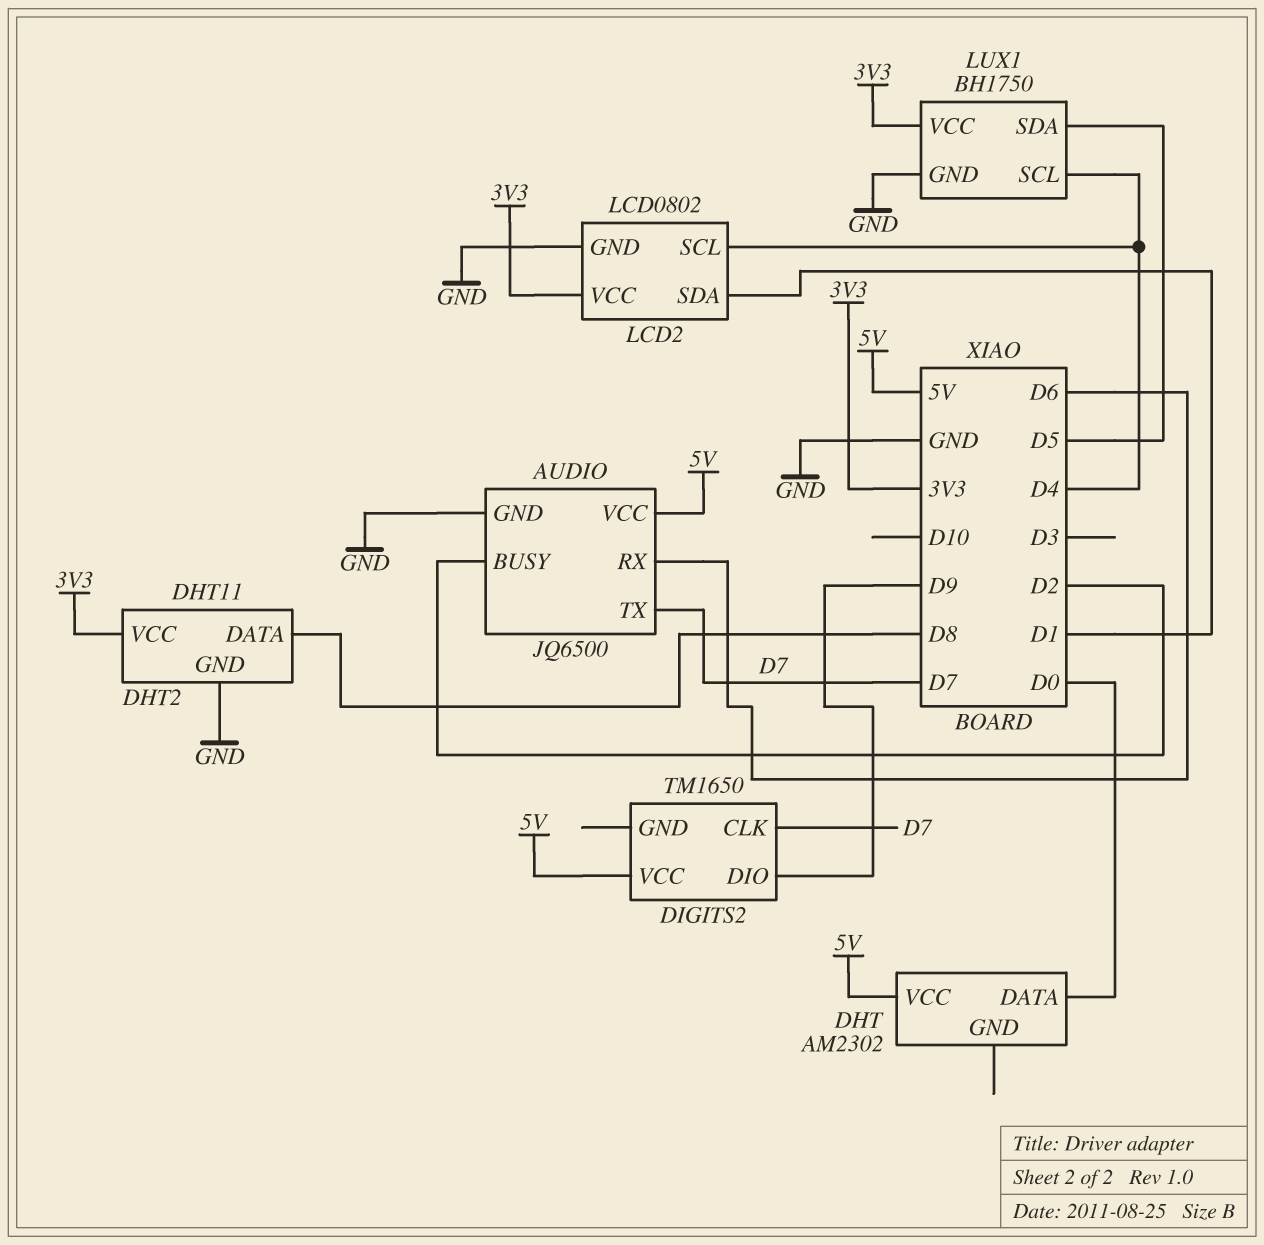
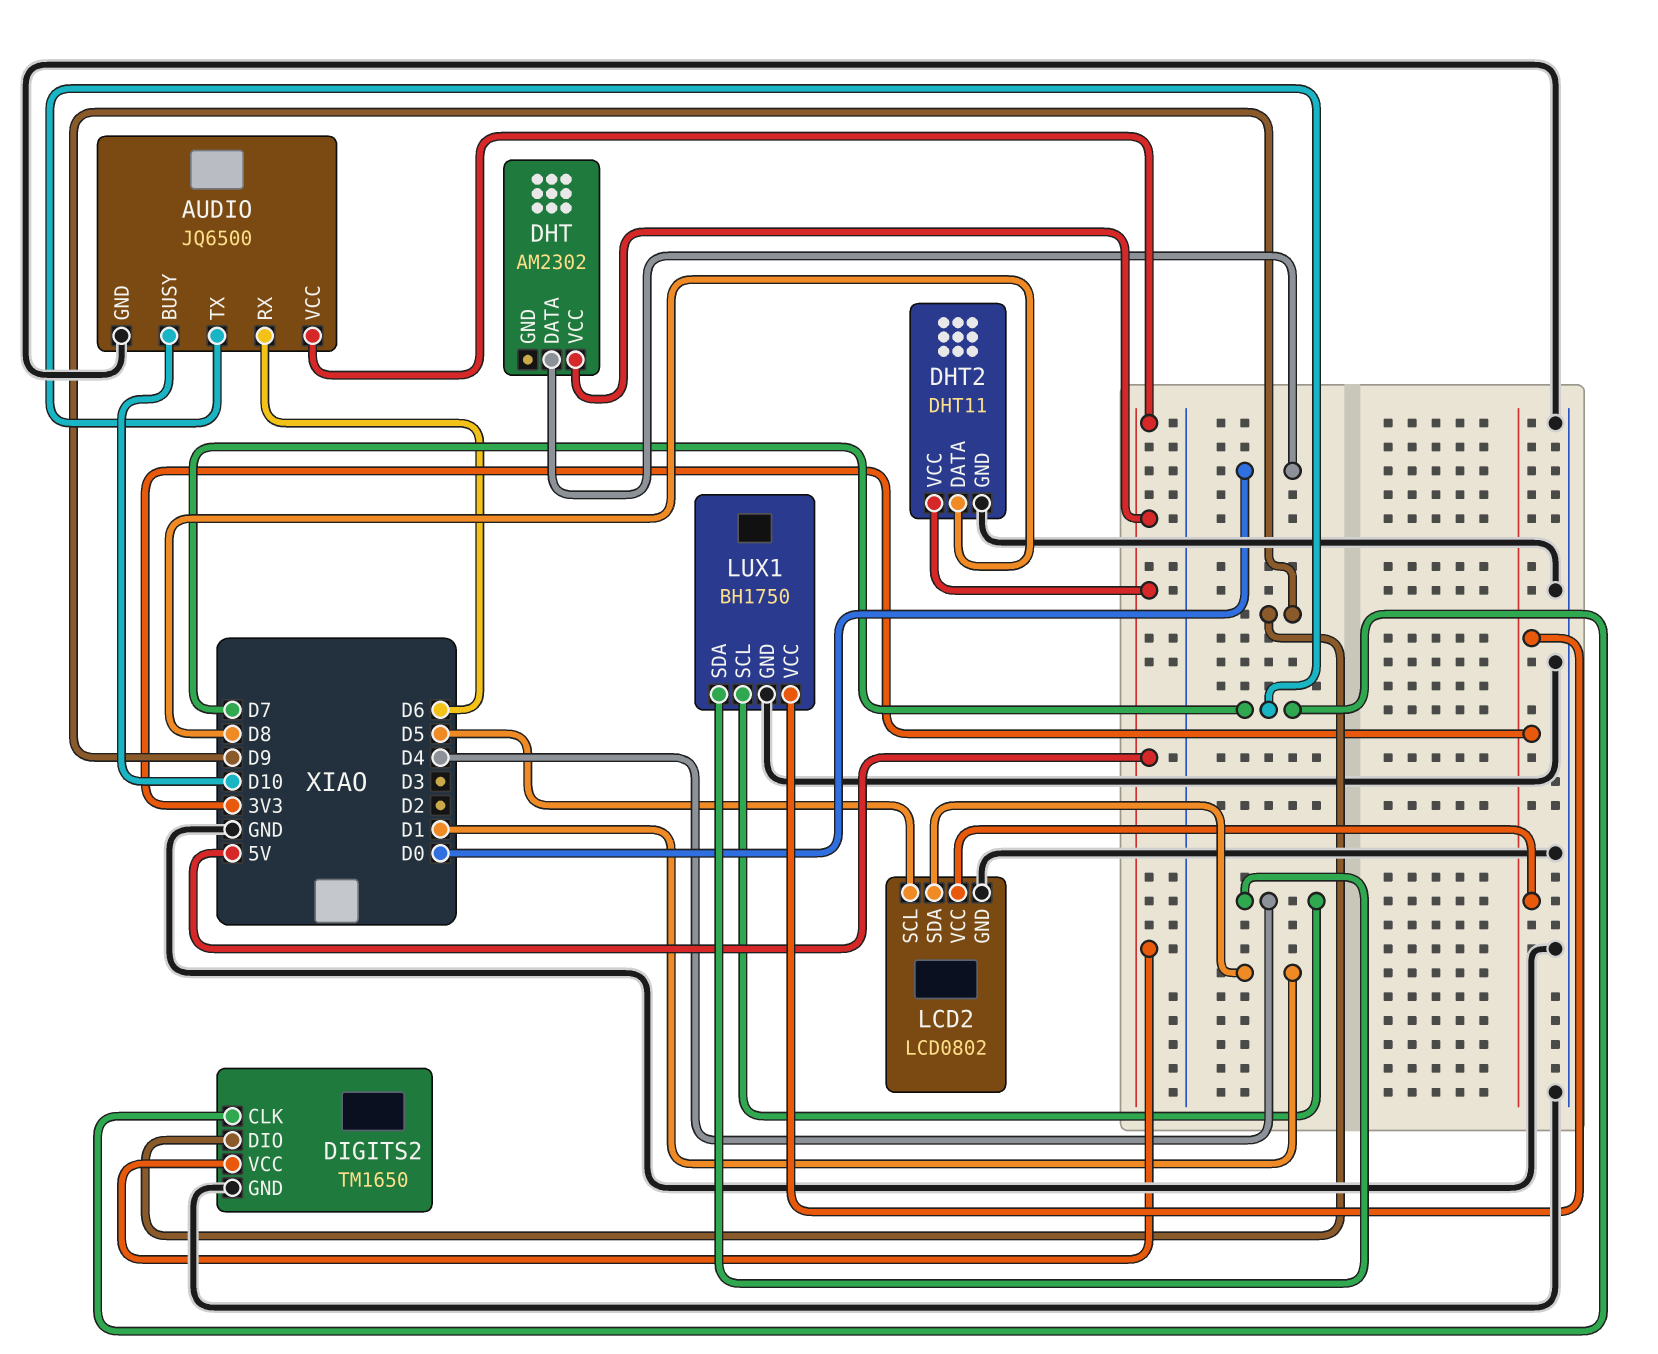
AUDIO pin BUSY: D2 -> D10
DHT2 pin VCC: 3V3 -> 5V
DIGITS2 pin GND: none -> GND
LCD2 pin SCL: D4 -> D5
LUX1 pin SDA: D5 -> D4

